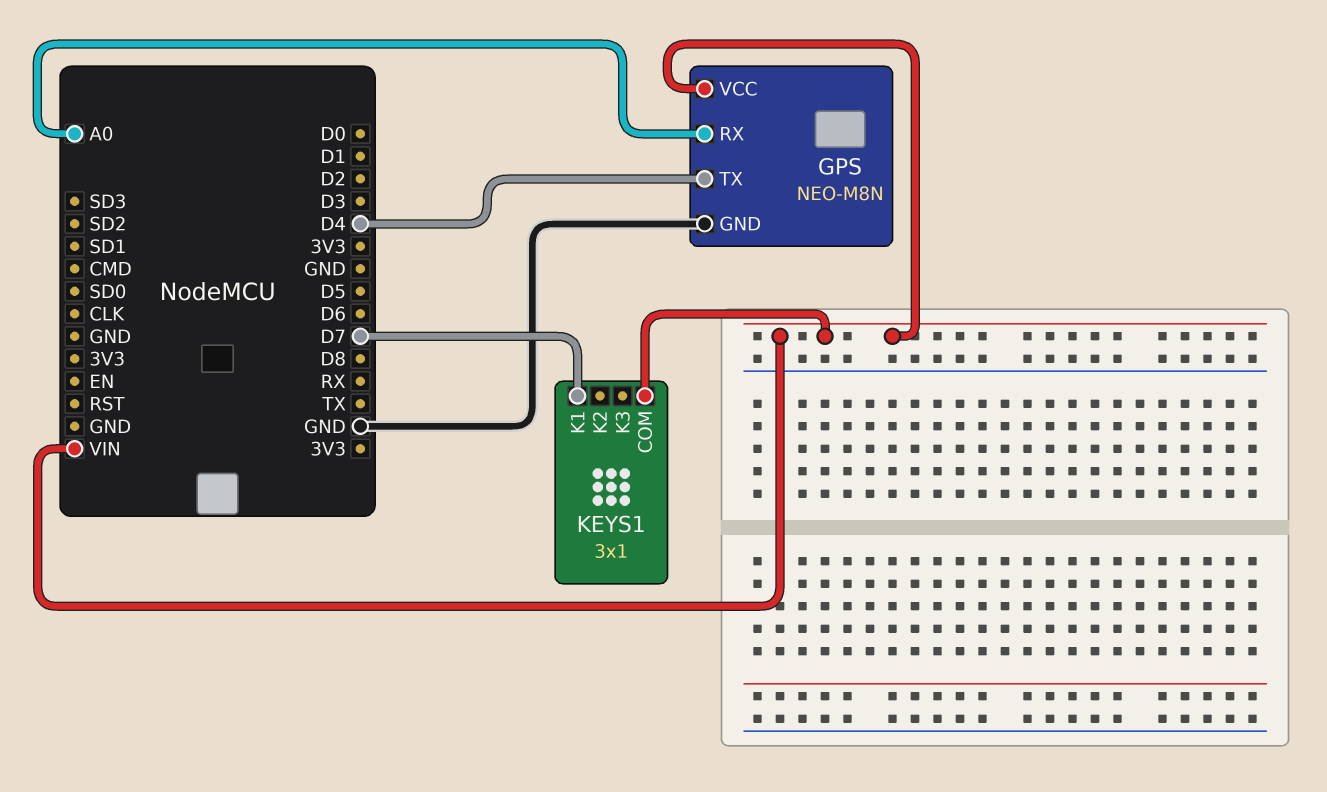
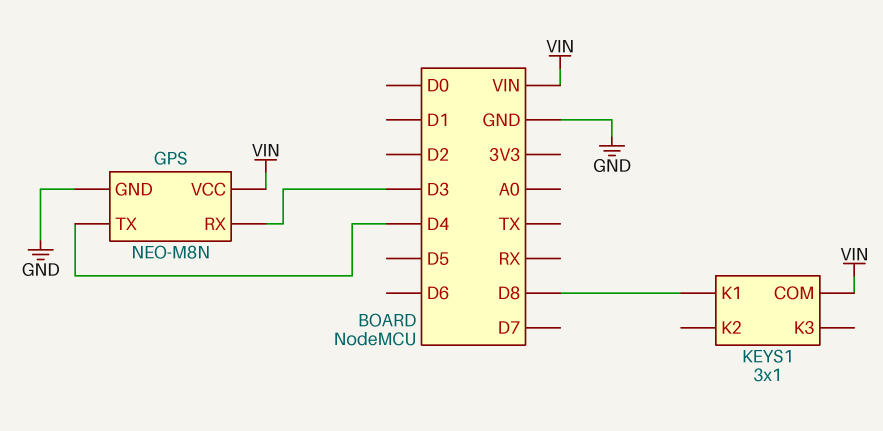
GPS pin RX: A0 -> D3
KEYS1 pin K1: D7 -> D8

